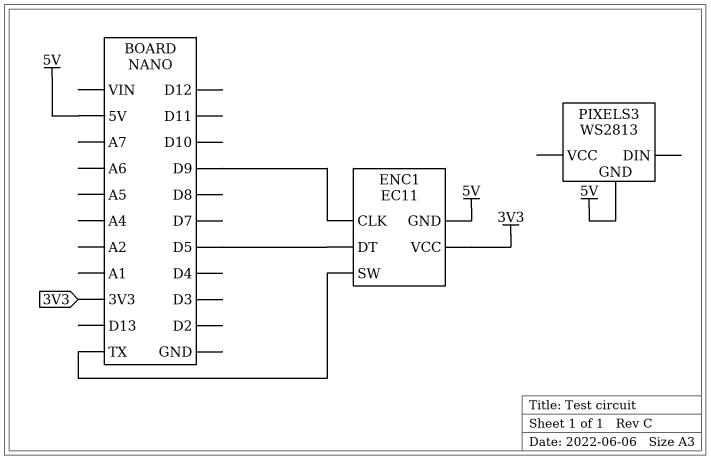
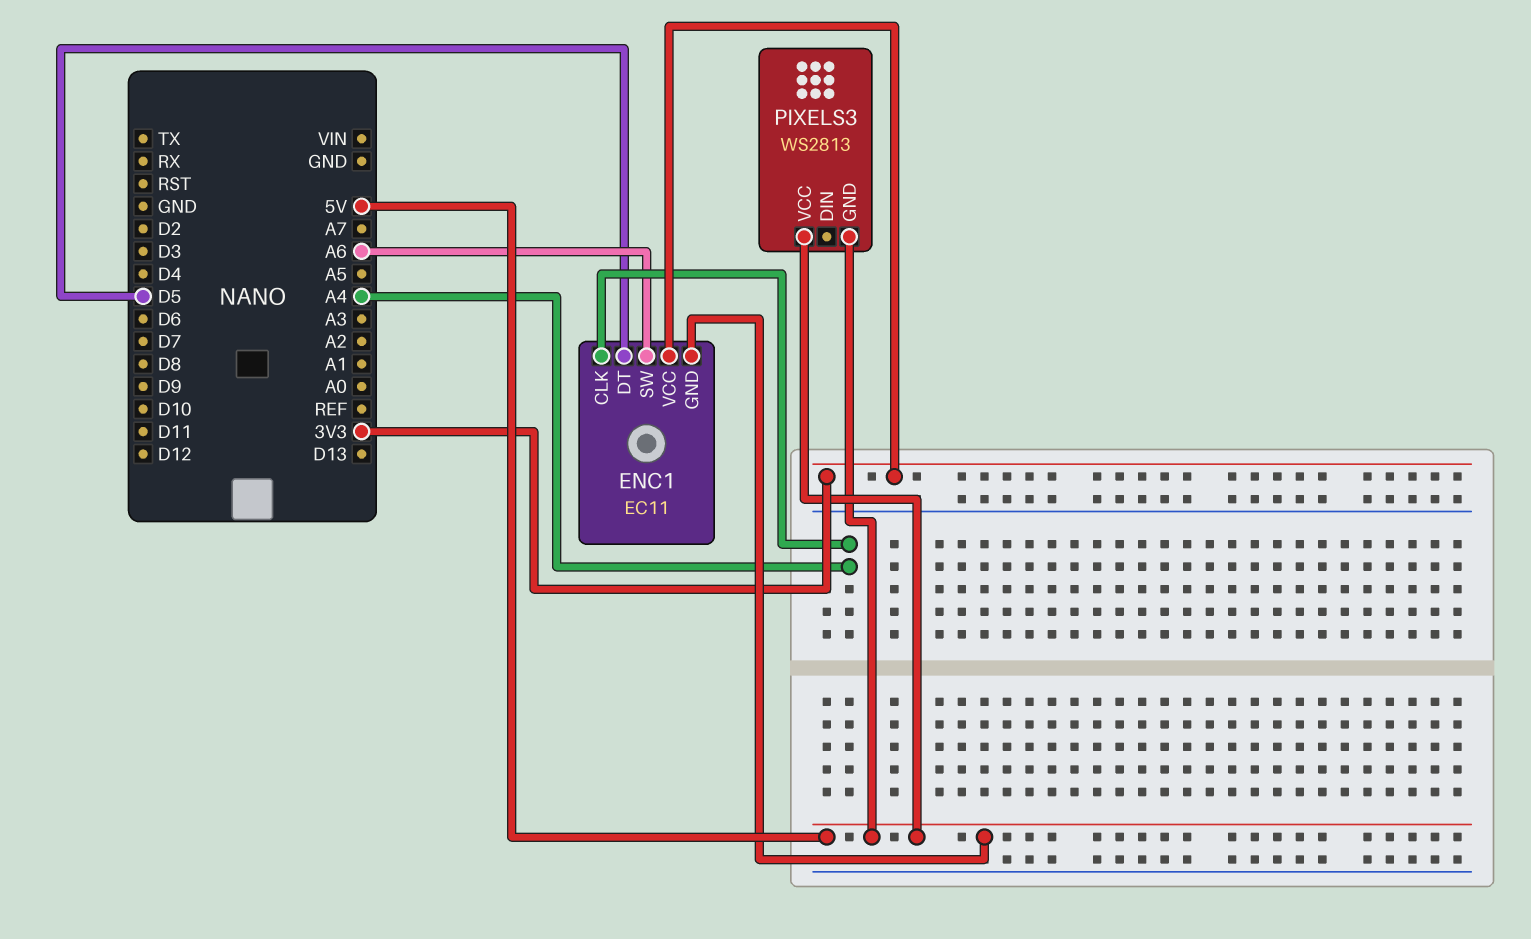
ENC1 pin CLK: D9 -> A4
ENC1 pin SW: TX -> A6
PIXELS3 pin VCC: none -> 5V

